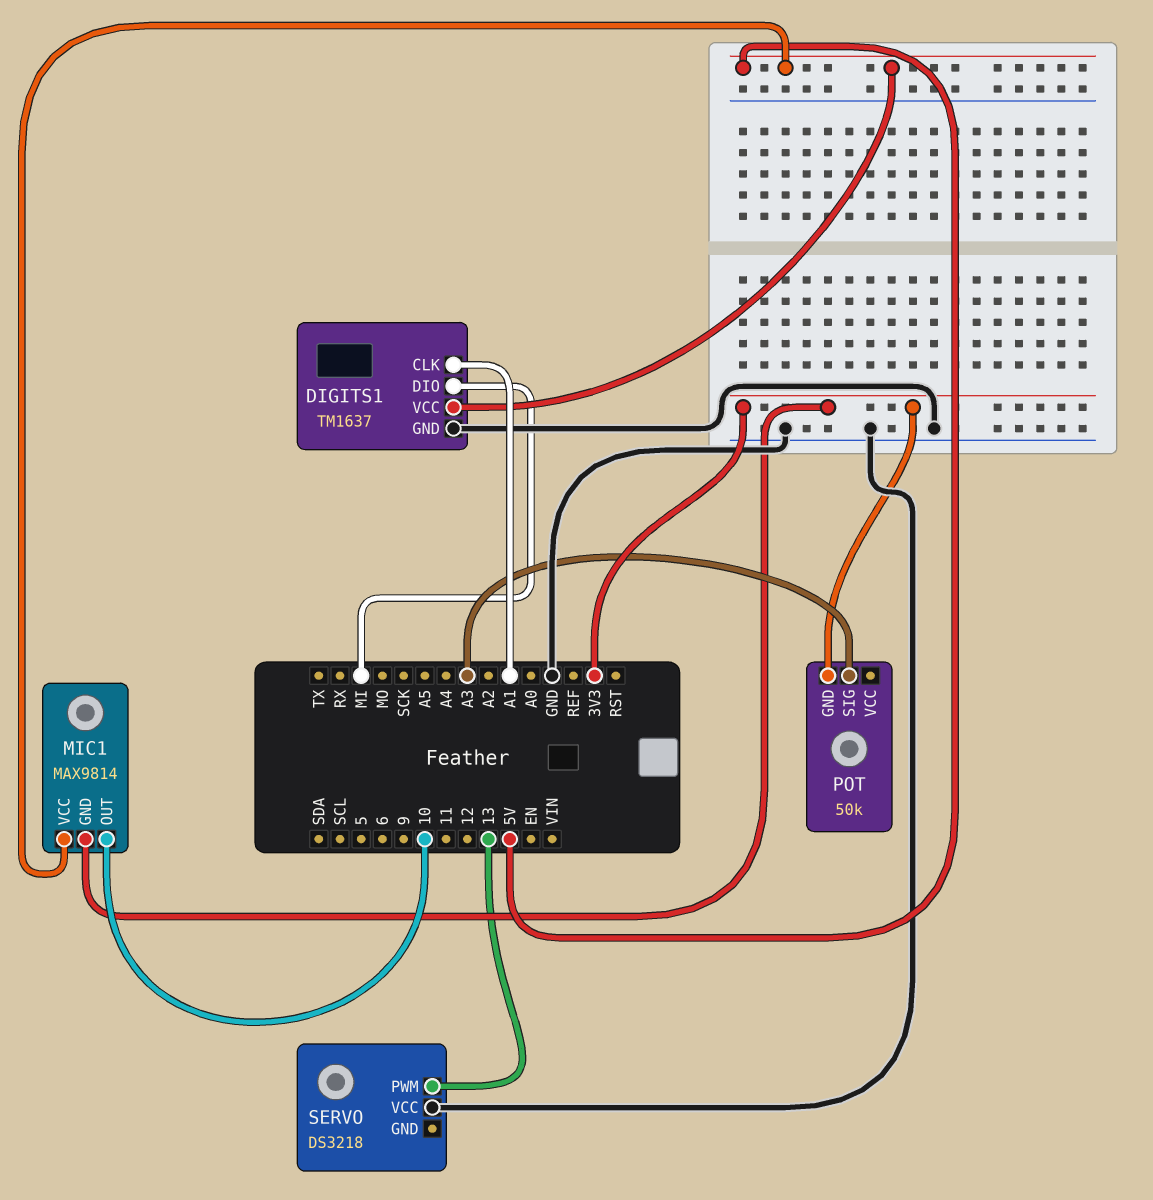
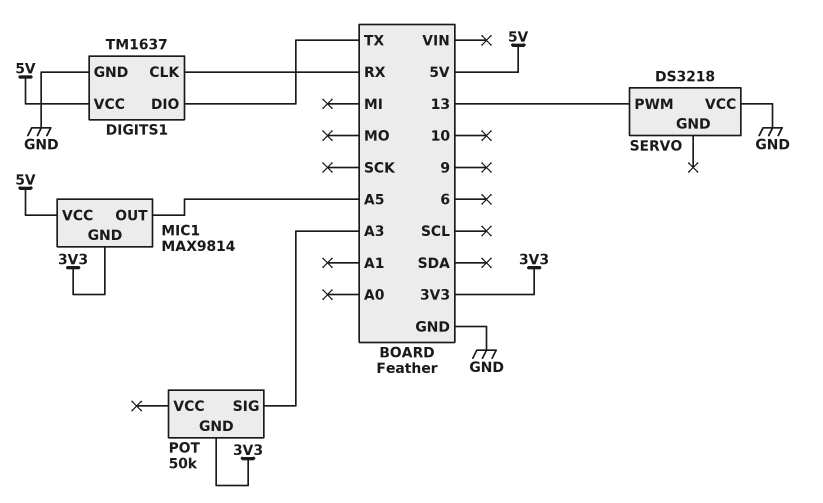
DIGITS1 pin CLK: A1 -> RX
DIGITS1 pin DIO: MI -> TX
MIC1 pin OUT: 10 -> A5

